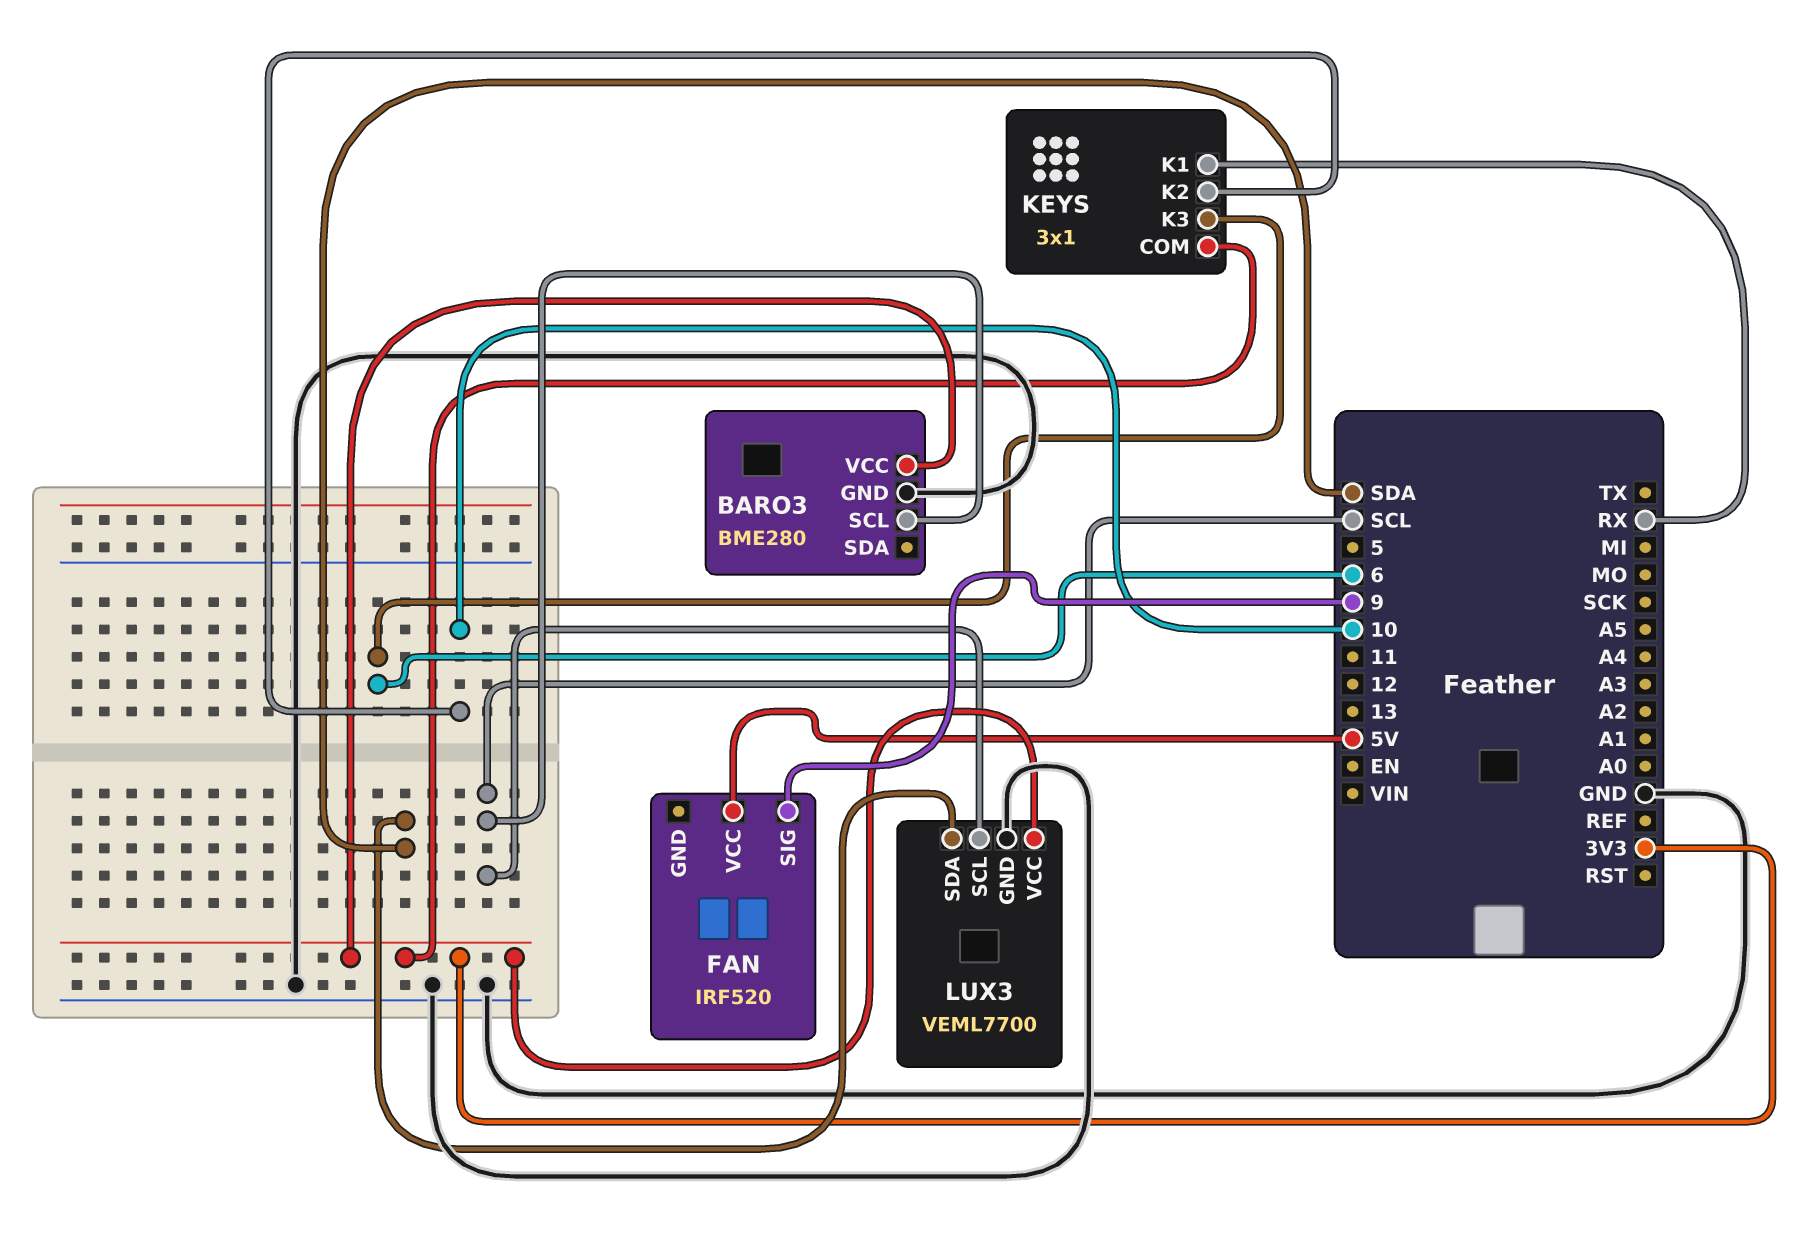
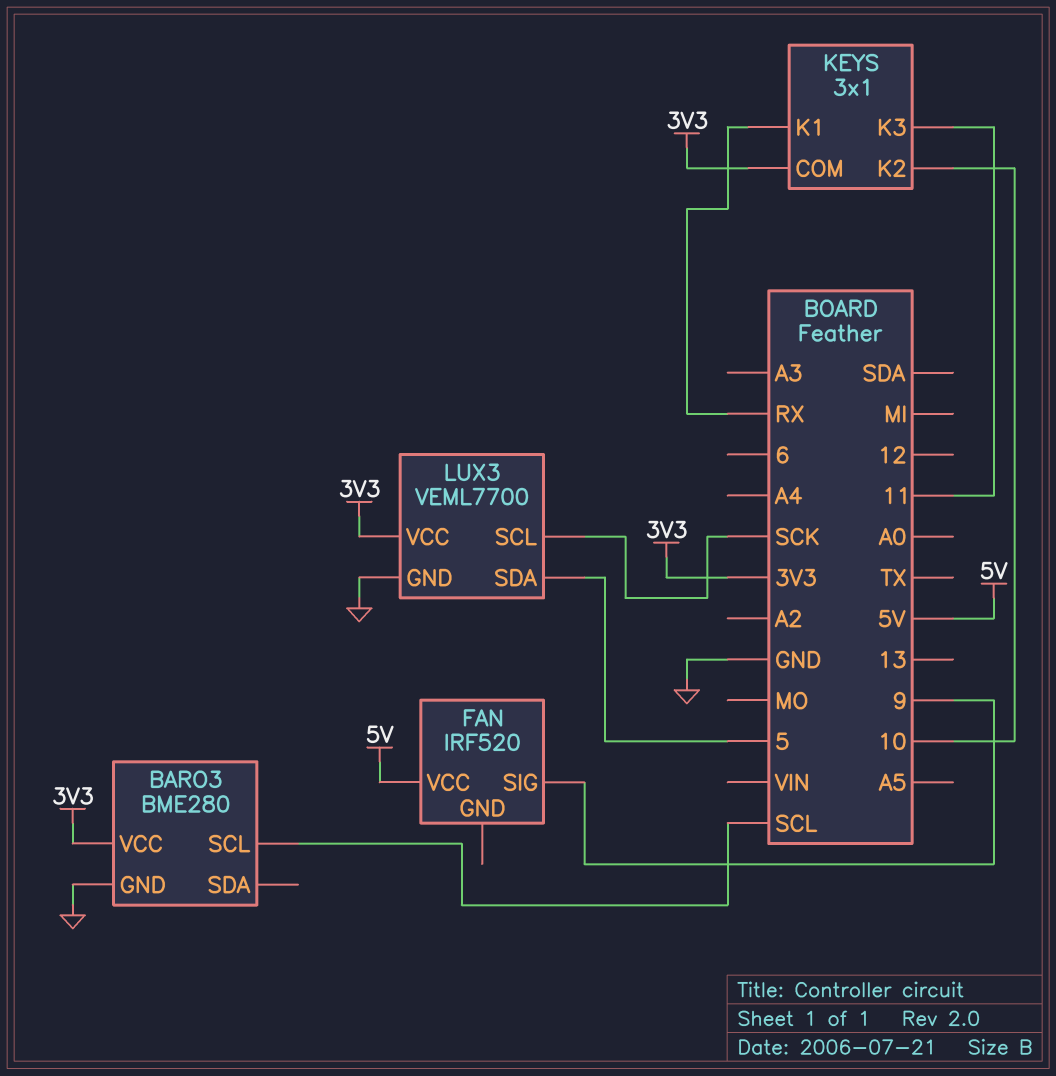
KEYS pin K3: 6 -> 11
LUX3 pin SCL: SCL -> SCK
LUX3 pin SDA: SDA -> 5

